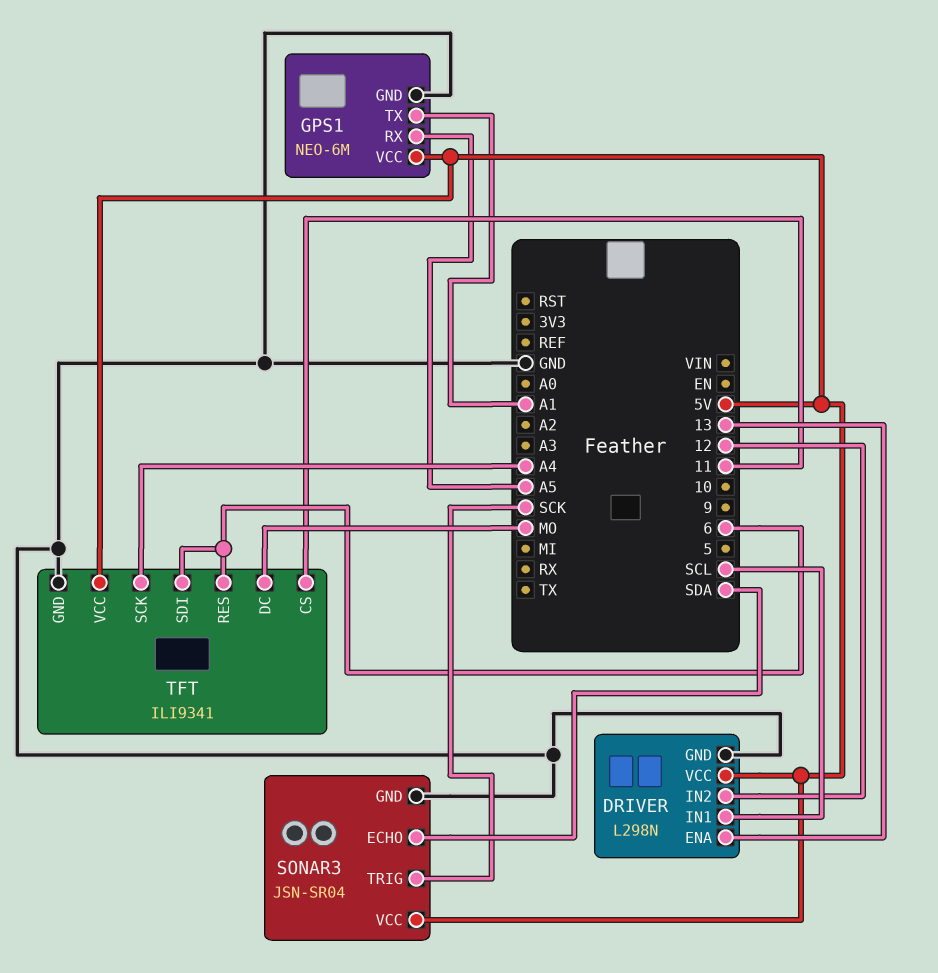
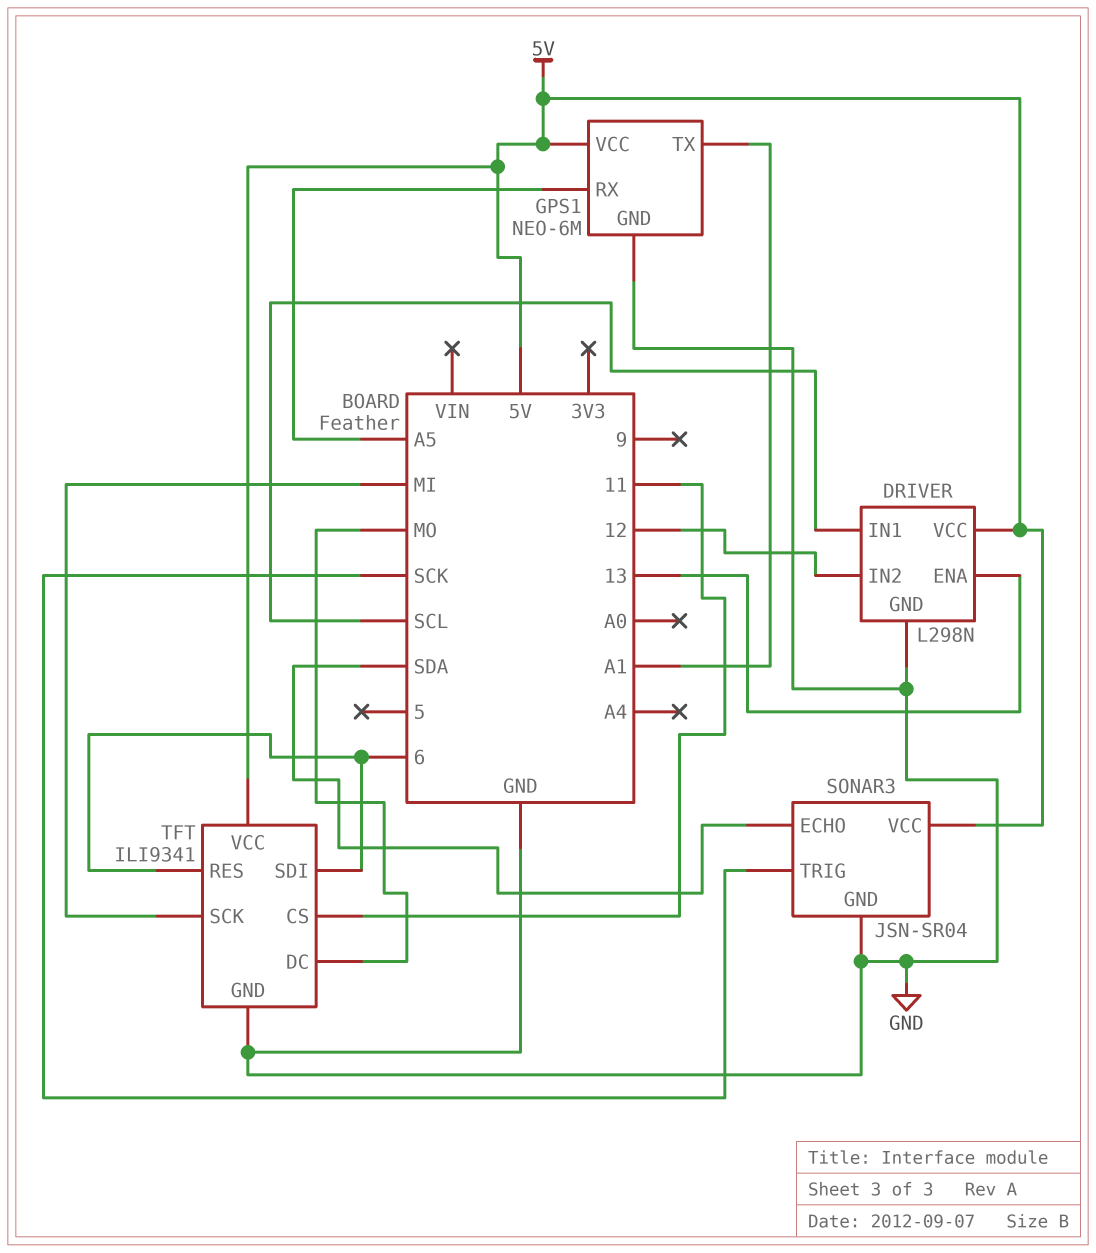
TFT pin SCK: A4 -> MI

